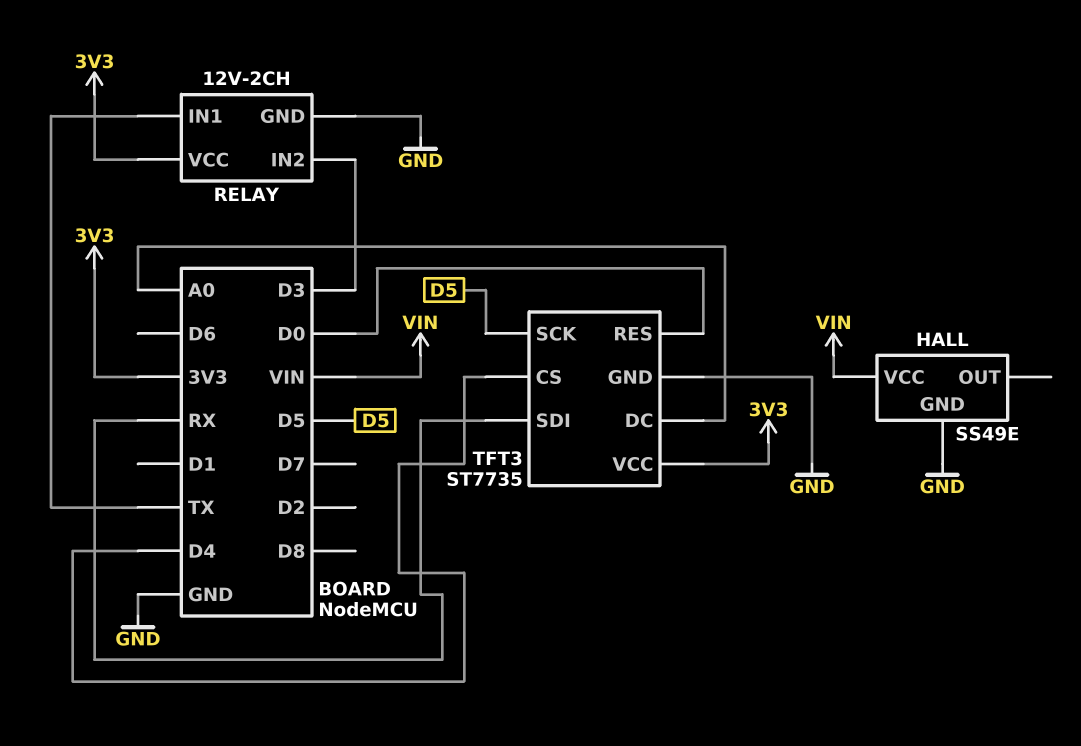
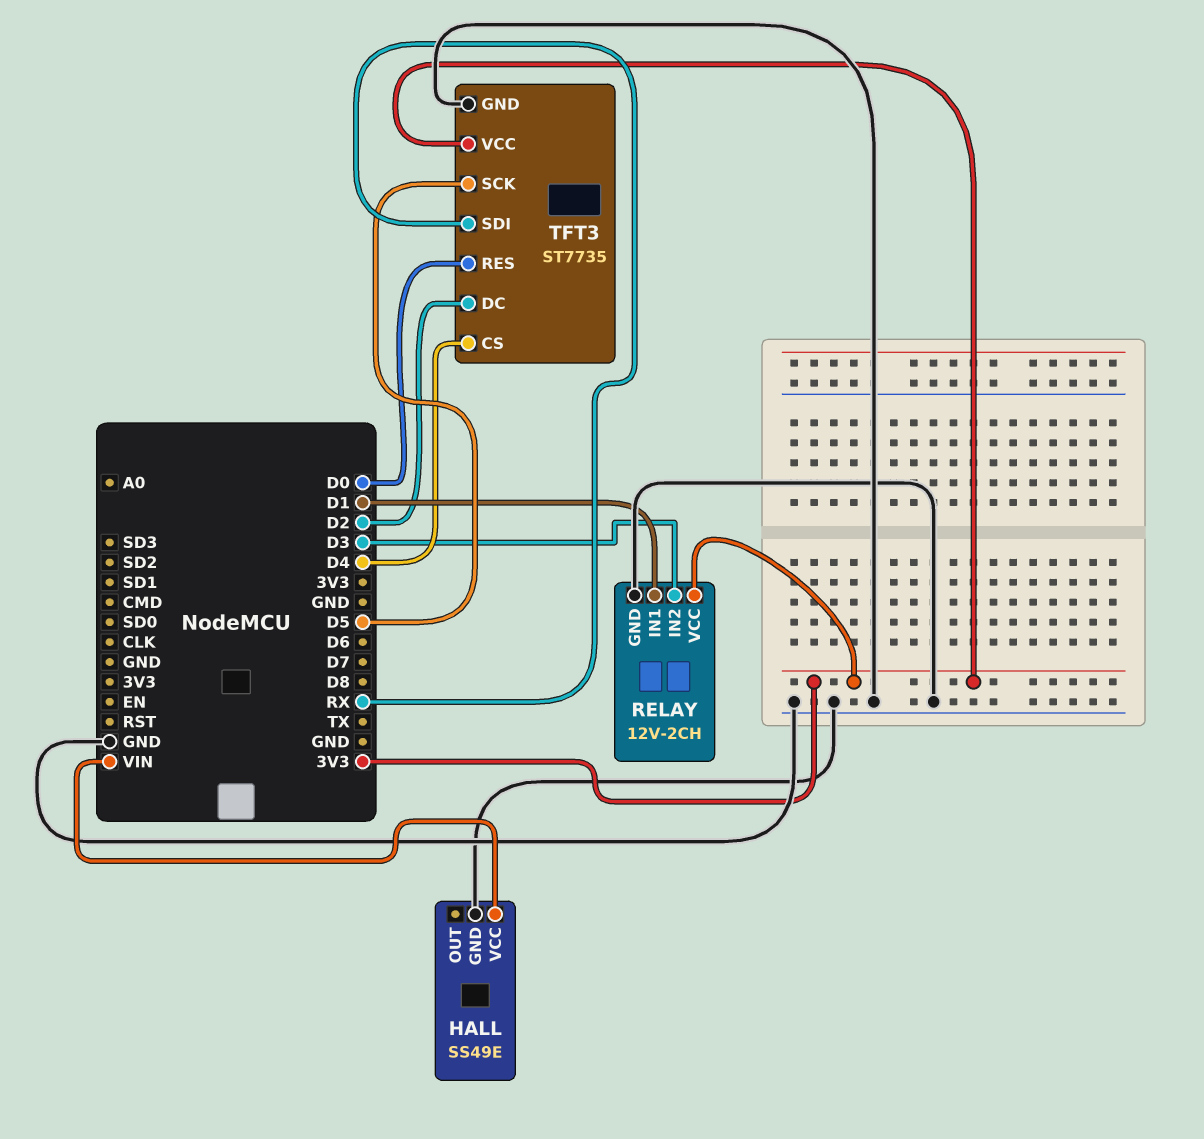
RELAY pin IN1: TX -> D1
TFT3 pin DC: A0 -> D2

